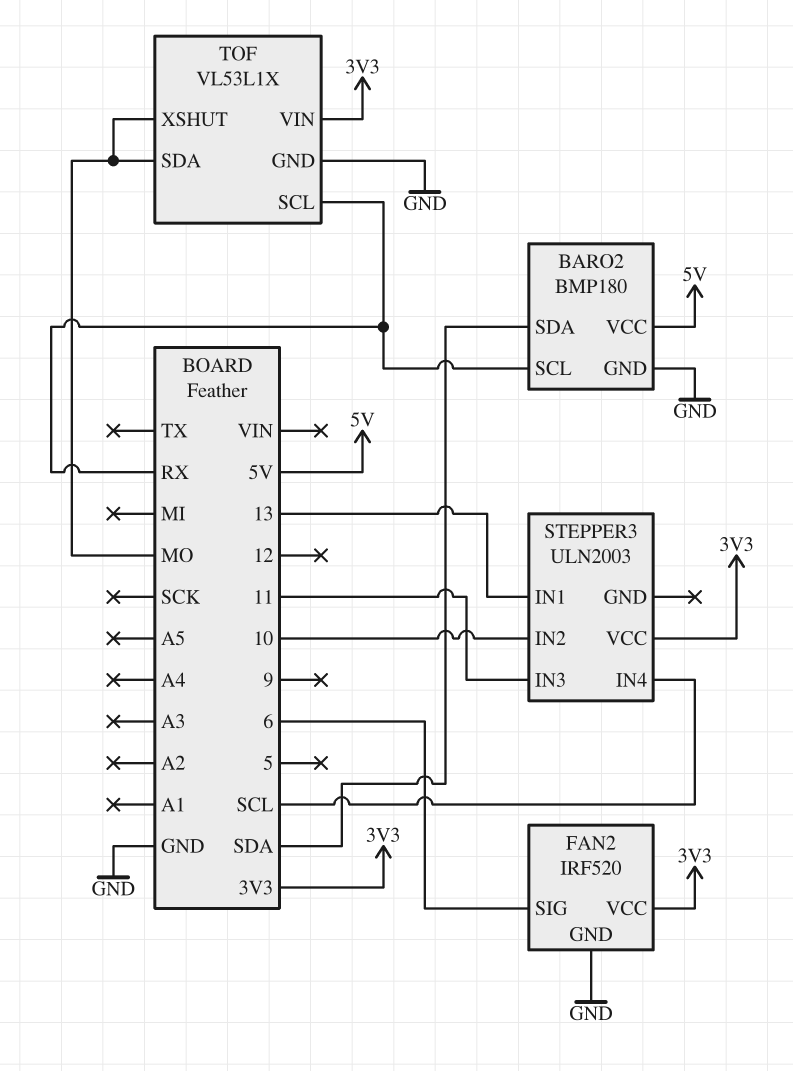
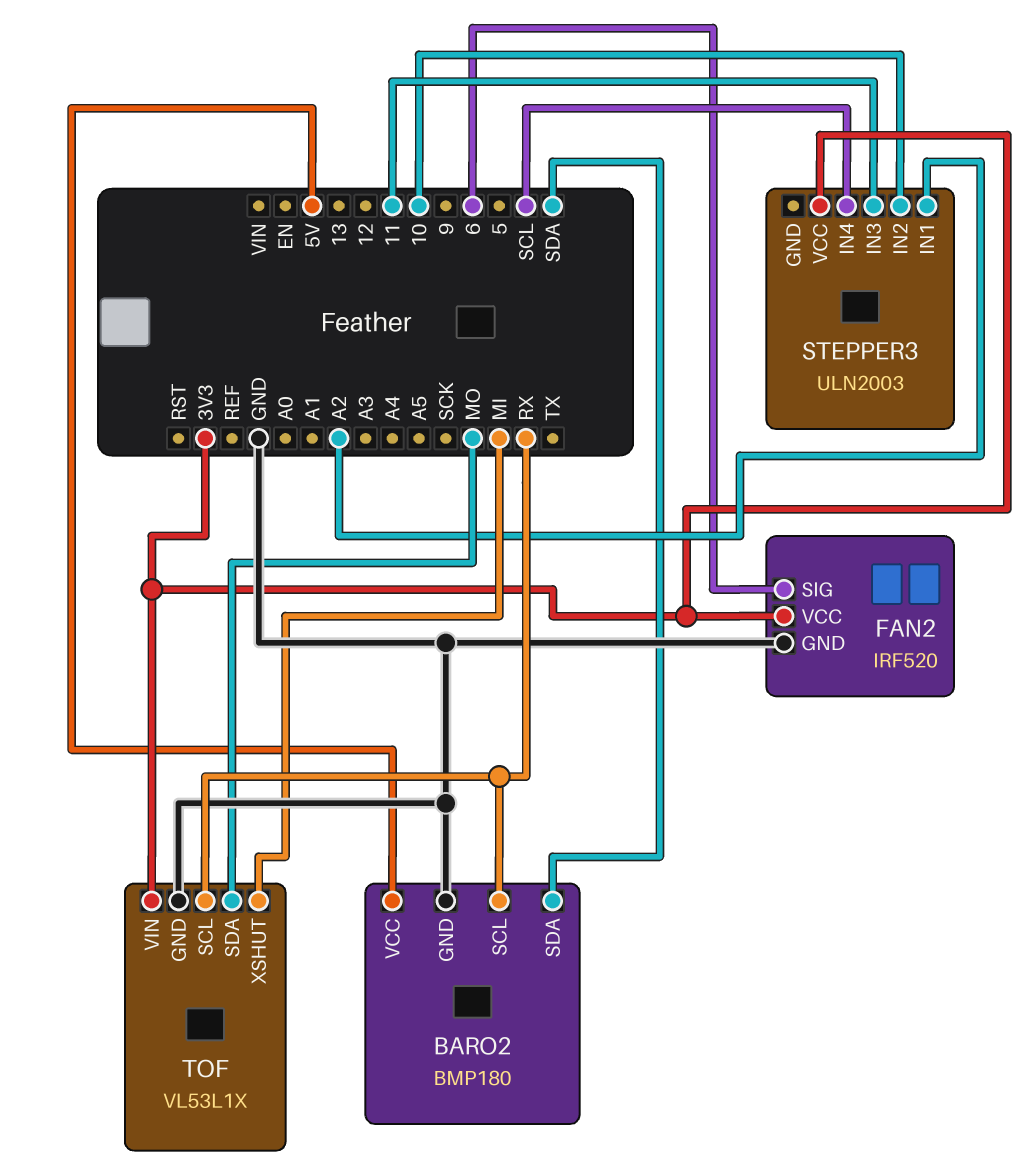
STEPPER3 pin IN1: 13 -> A2
TOF pin XSHUT: MO -> MI

